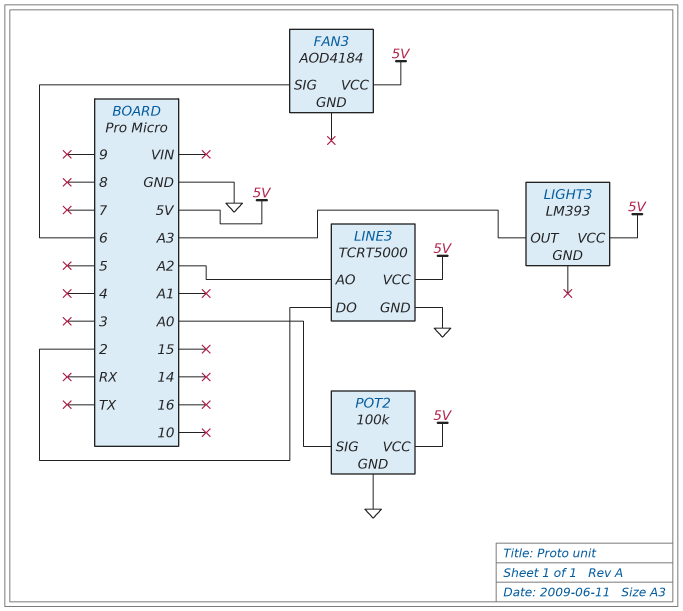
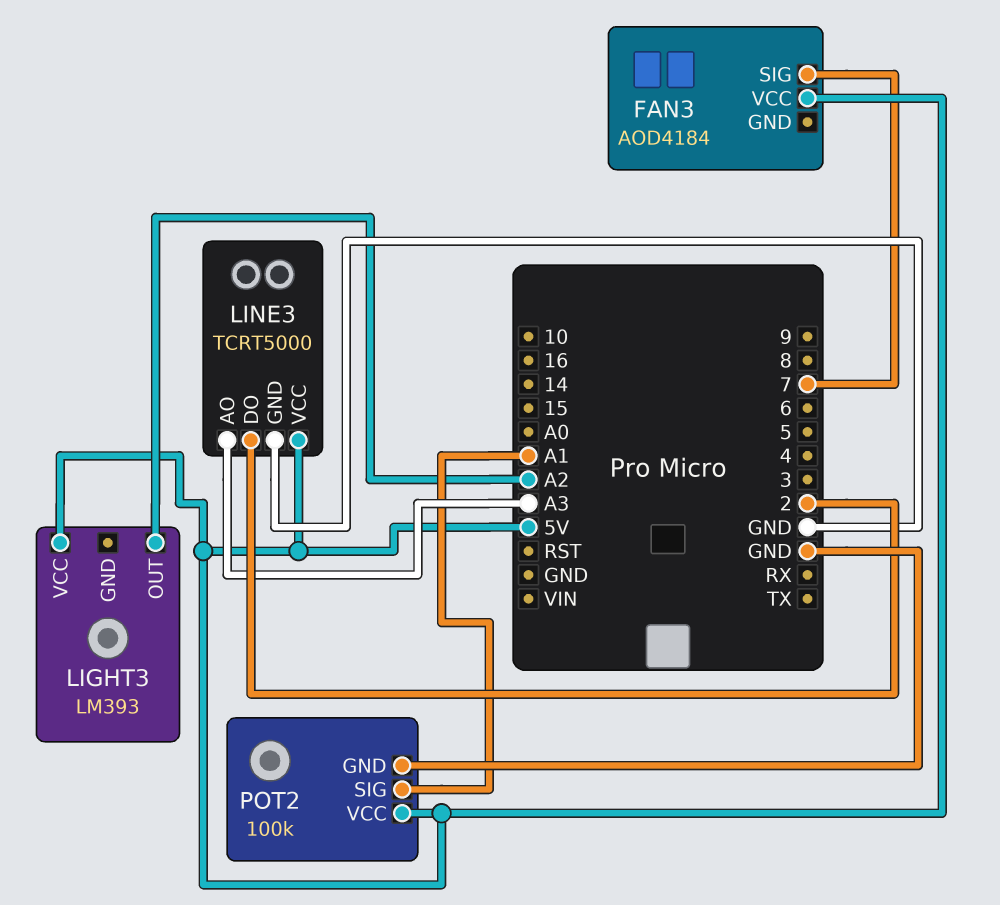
FAN3 pin SIG: 6 -> 7
LIGHT3 pin OUT: A3 -> A2
LINE3 pin AO: A2 -> A3
POT2 pin SIG: A0 -> A1

